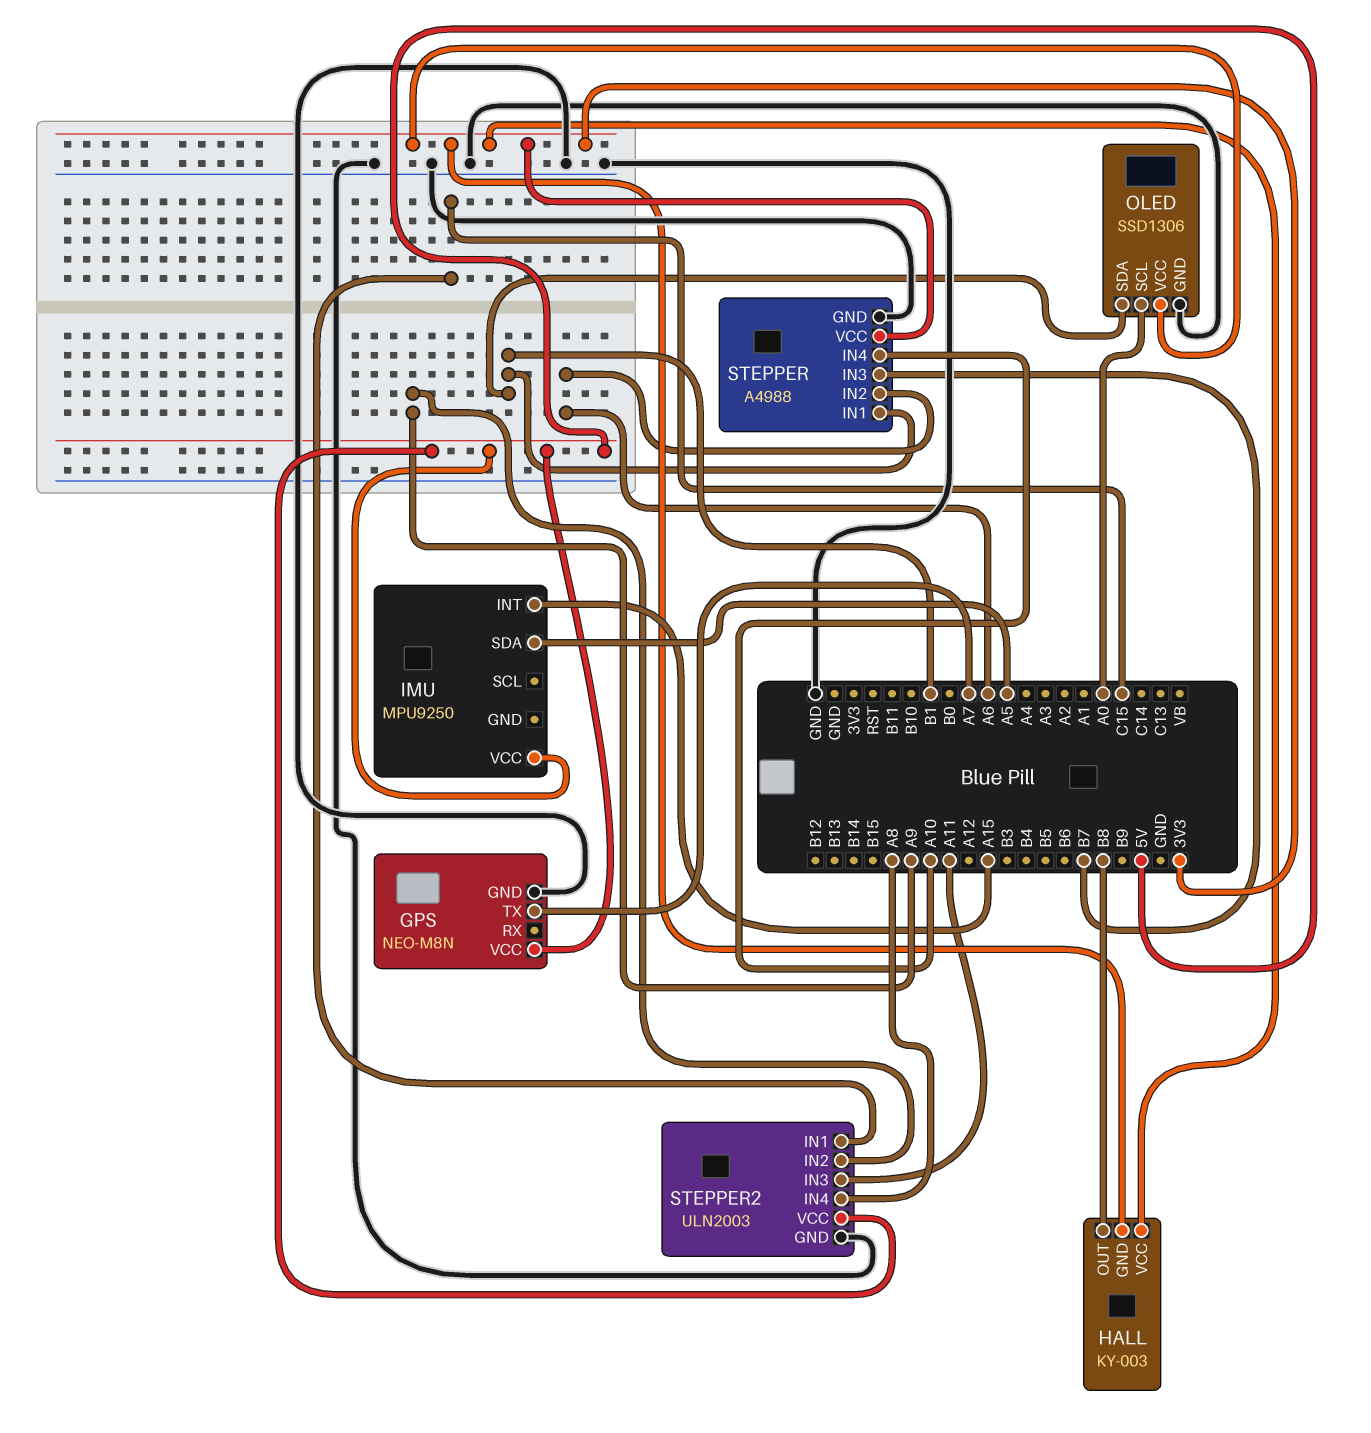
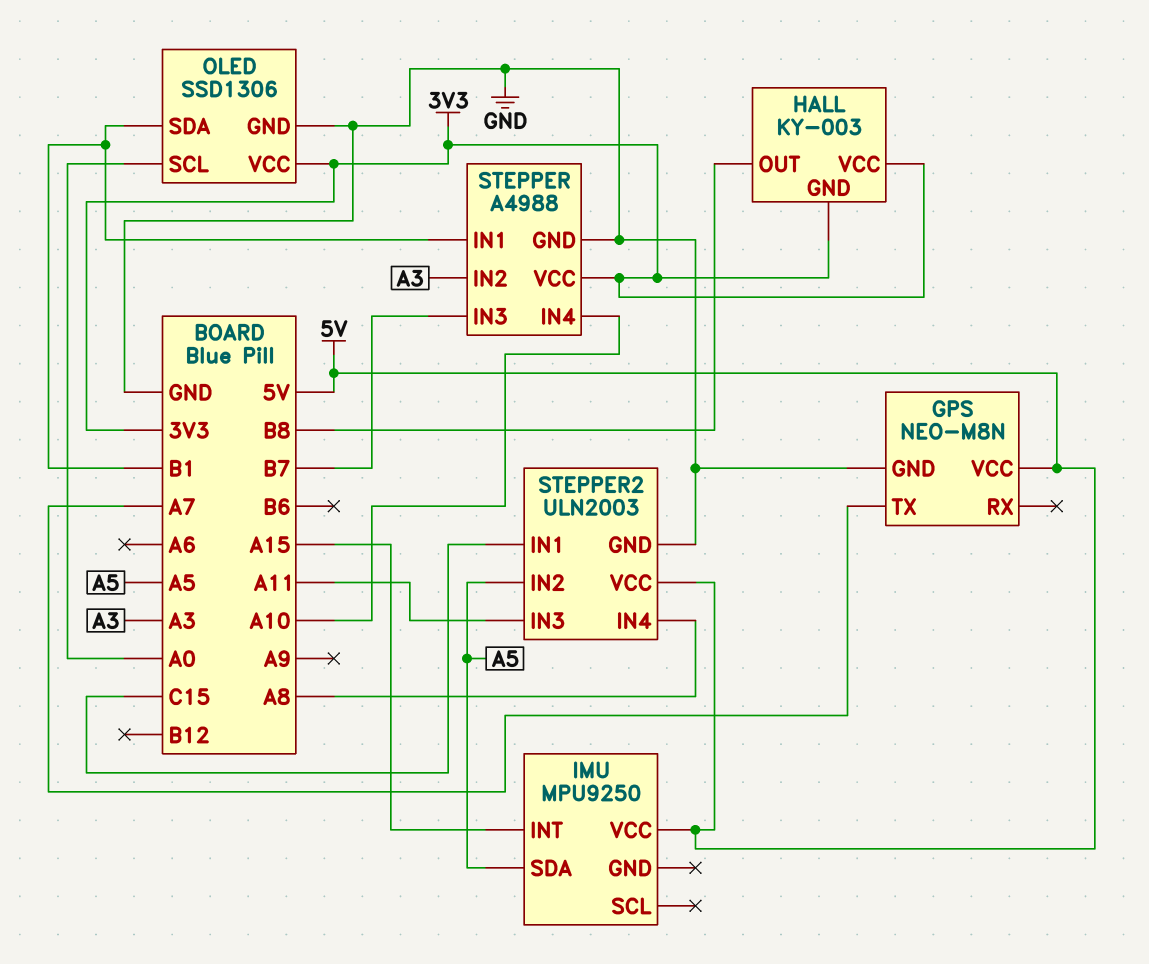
STEPPER pin IN2: A6 -> A3
STEPPER2 pin IN2: A9 -> A5

